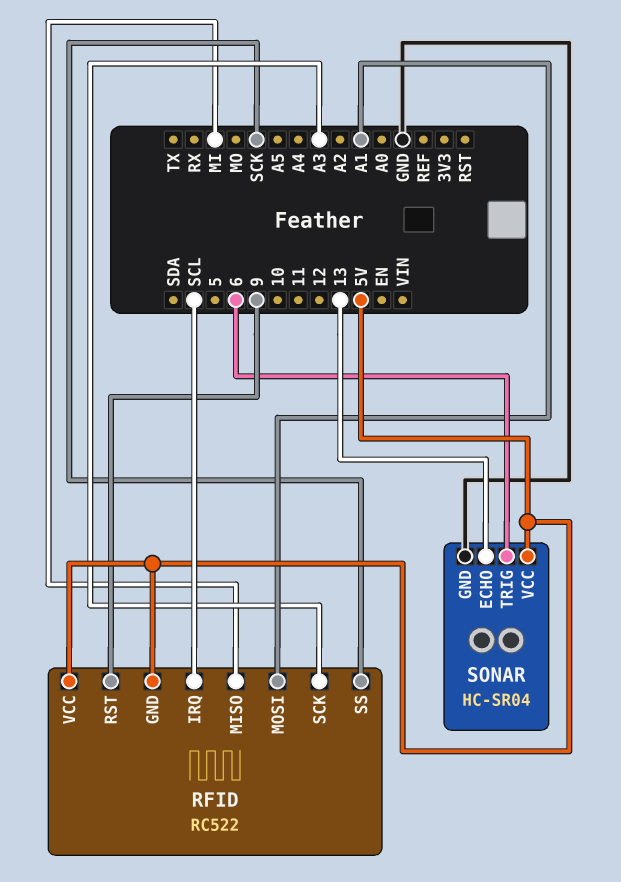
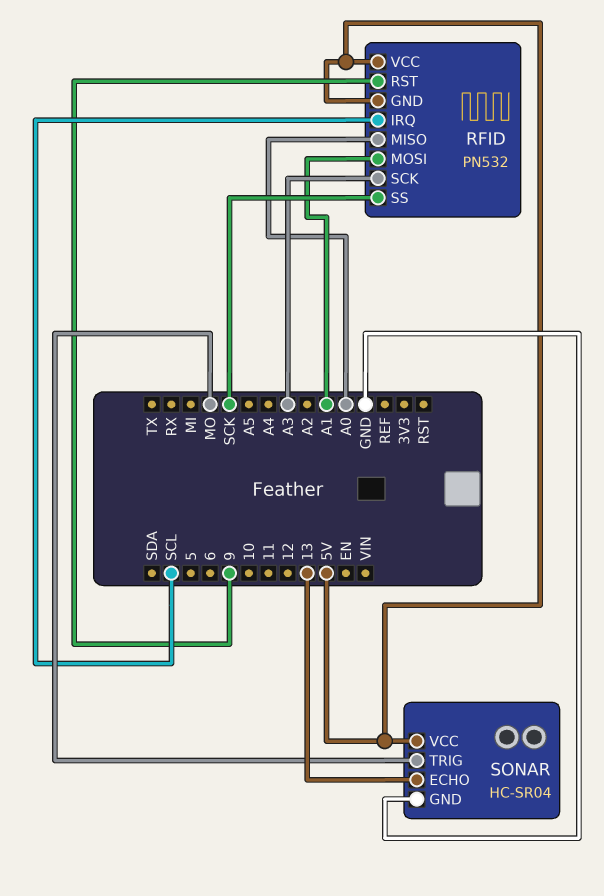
RFID: RC522 -> PN532
RFID pin MISO: MI -> A0
SONAR pin TRIG: 6 -> MO

